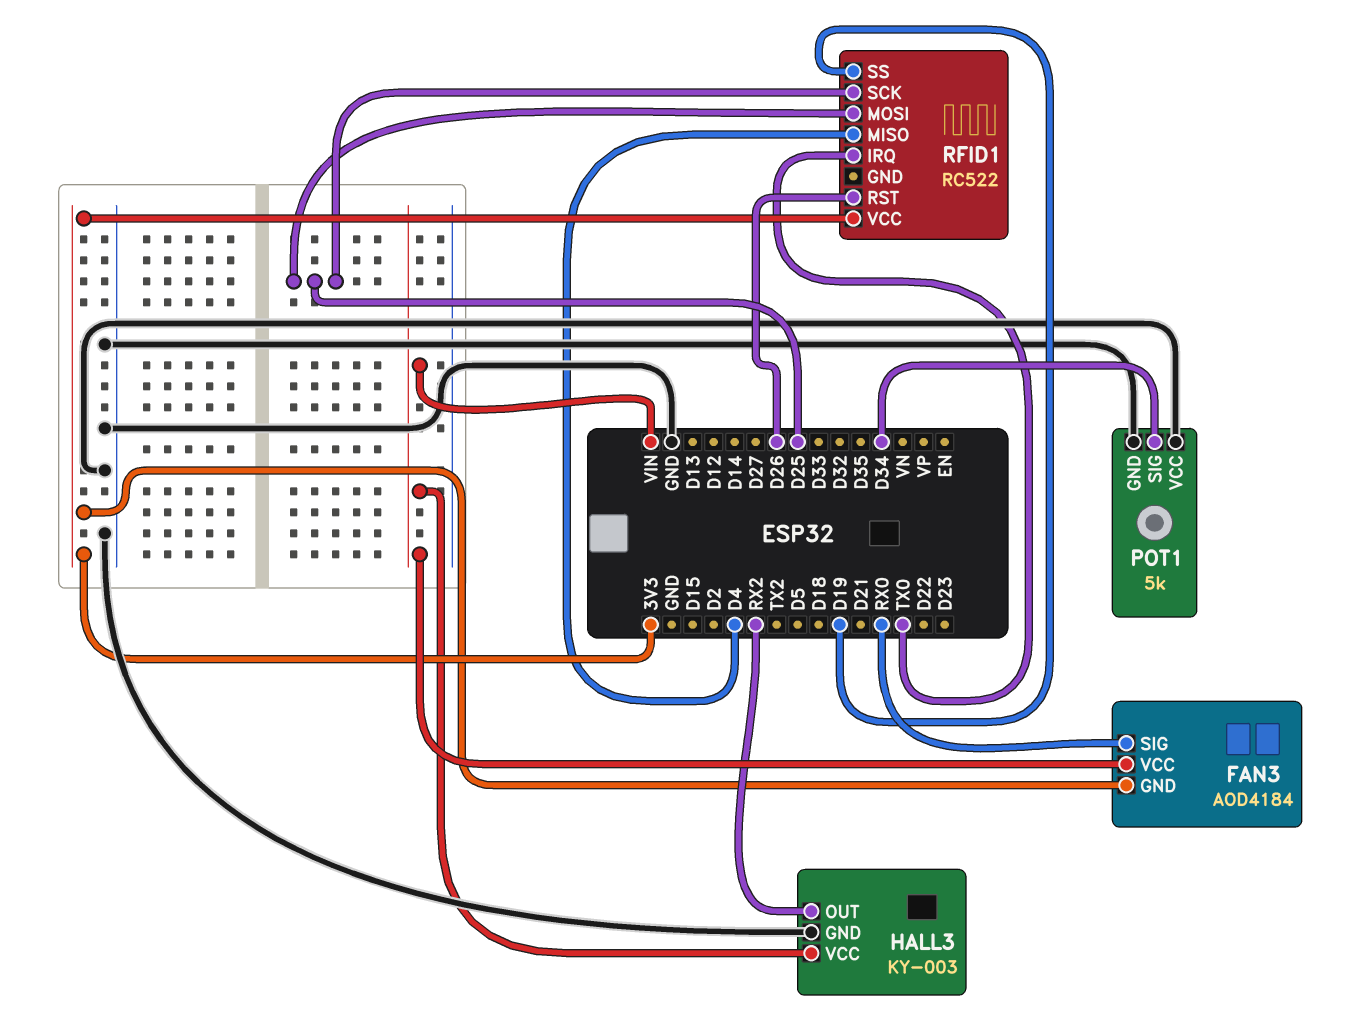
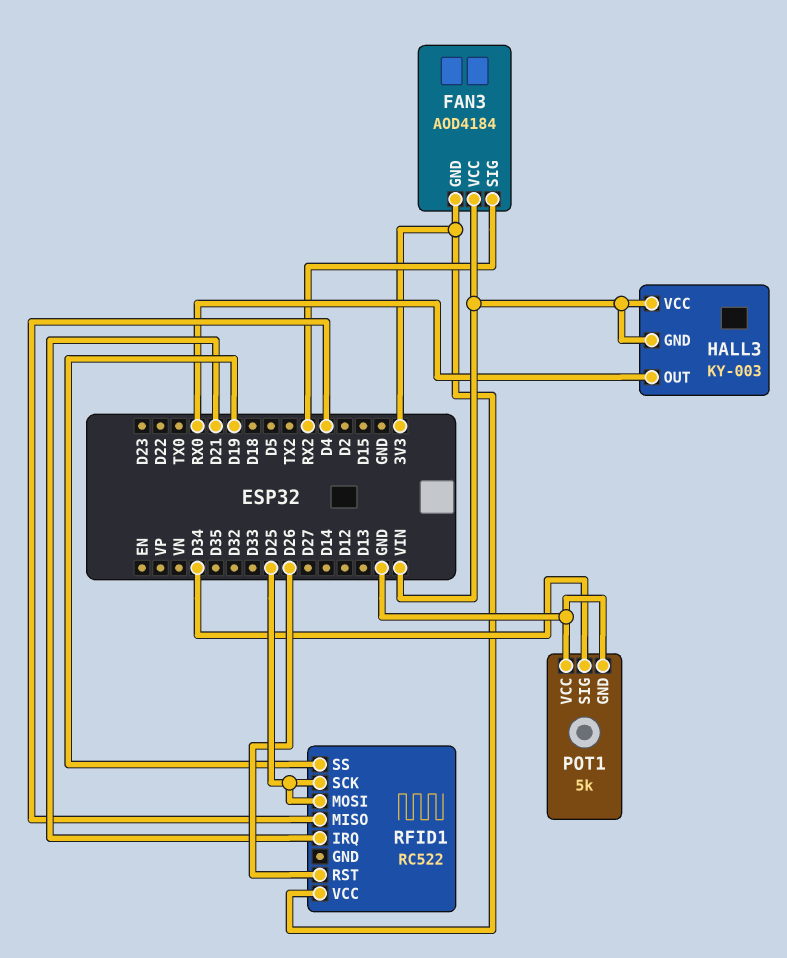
FAN3 pin SIG: RX0 -> RX2
HALL3 pin GND: GND -> VIN
HALL3 pin OUT: RX2 -> RX0
RFID1 pin IRQ: TX0 -> D21

